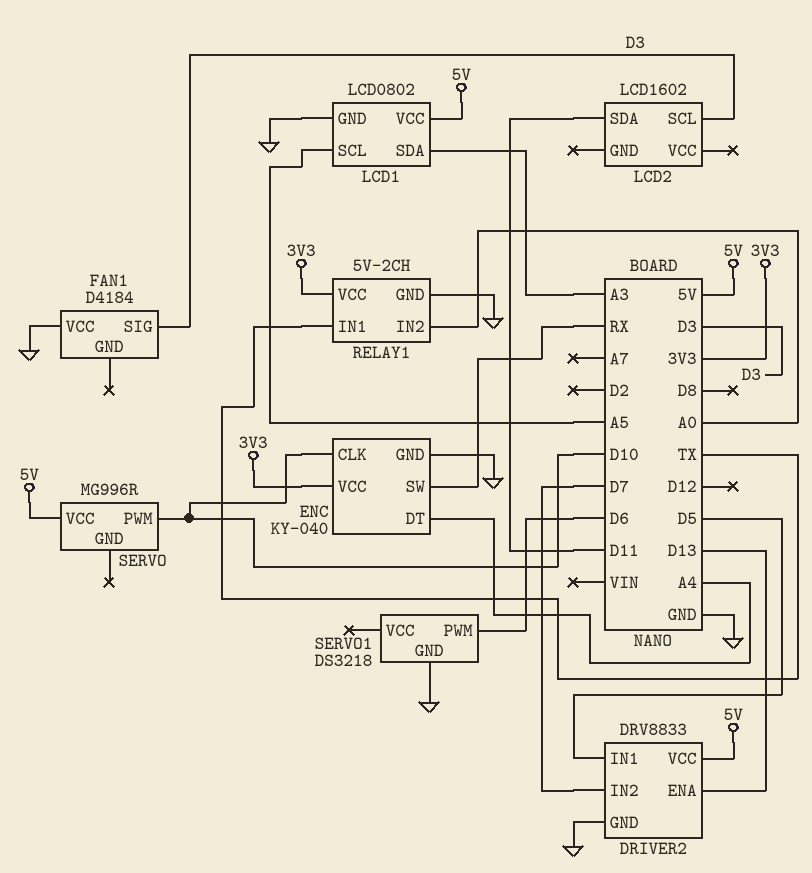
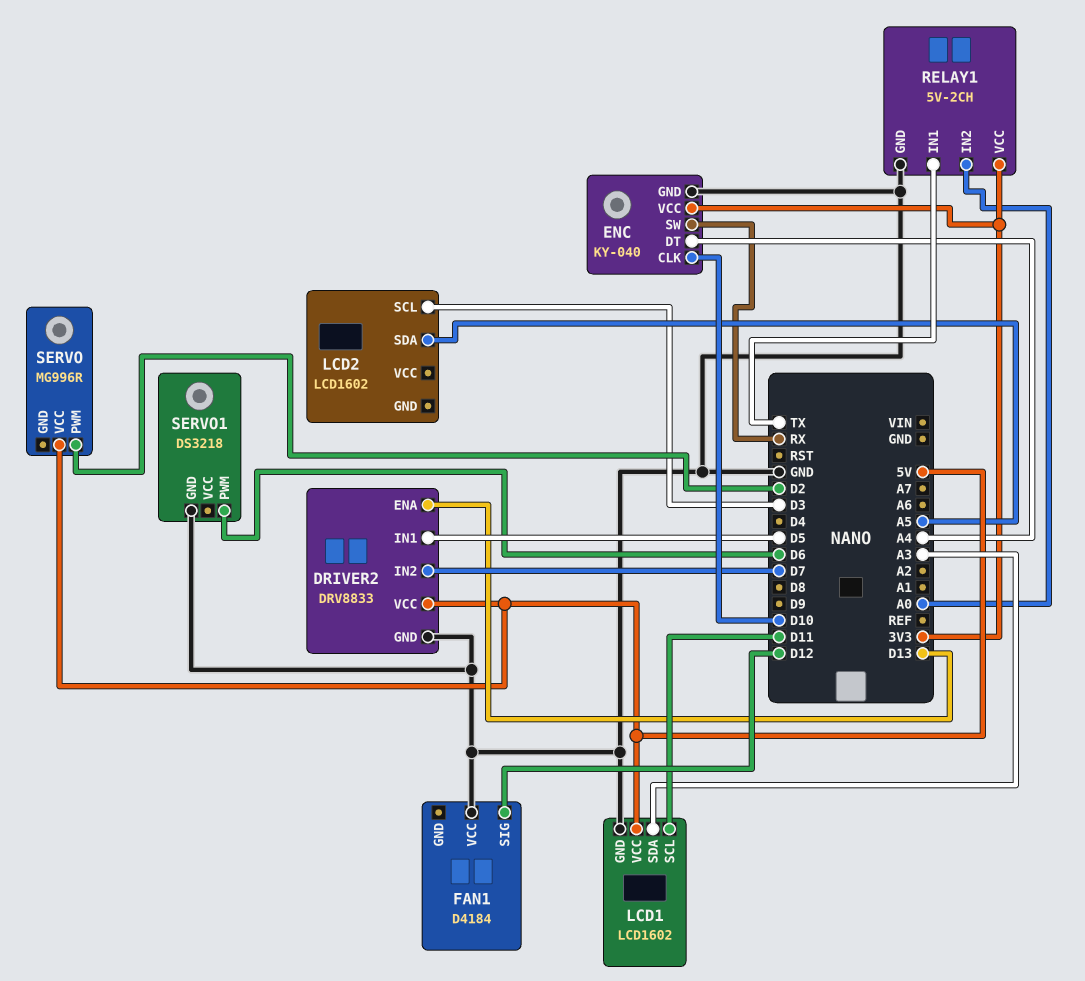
FAN1 pin SIG: D3 -> D12
LCD1: LCD0802 -> LCD1602
LCD1 pin SCL: A5 -> D11
LCD2 pin SDA: D11 -> A5
SERVO pin PWM: D10 -> D2

